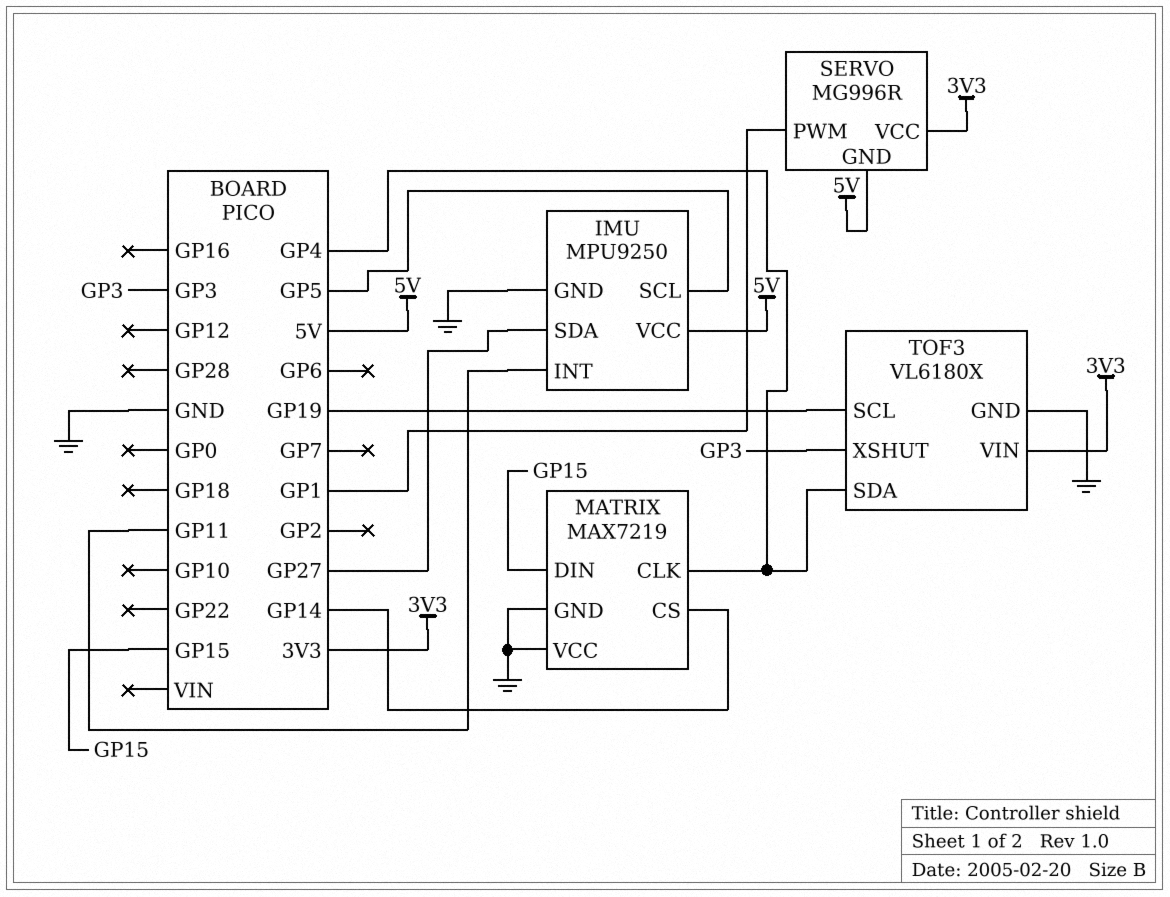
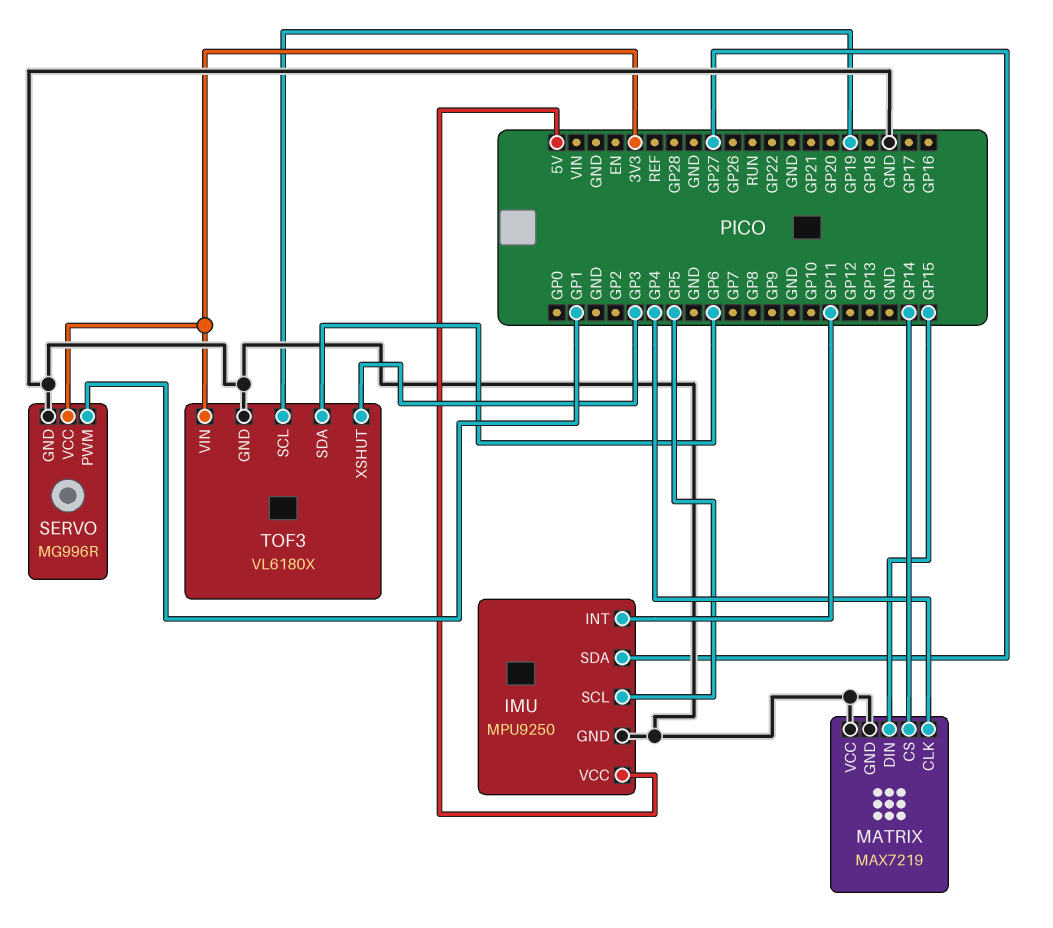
SERVO pin GND: 5V -> GND
TOF3 pin SDA: GP4 -> GP6

